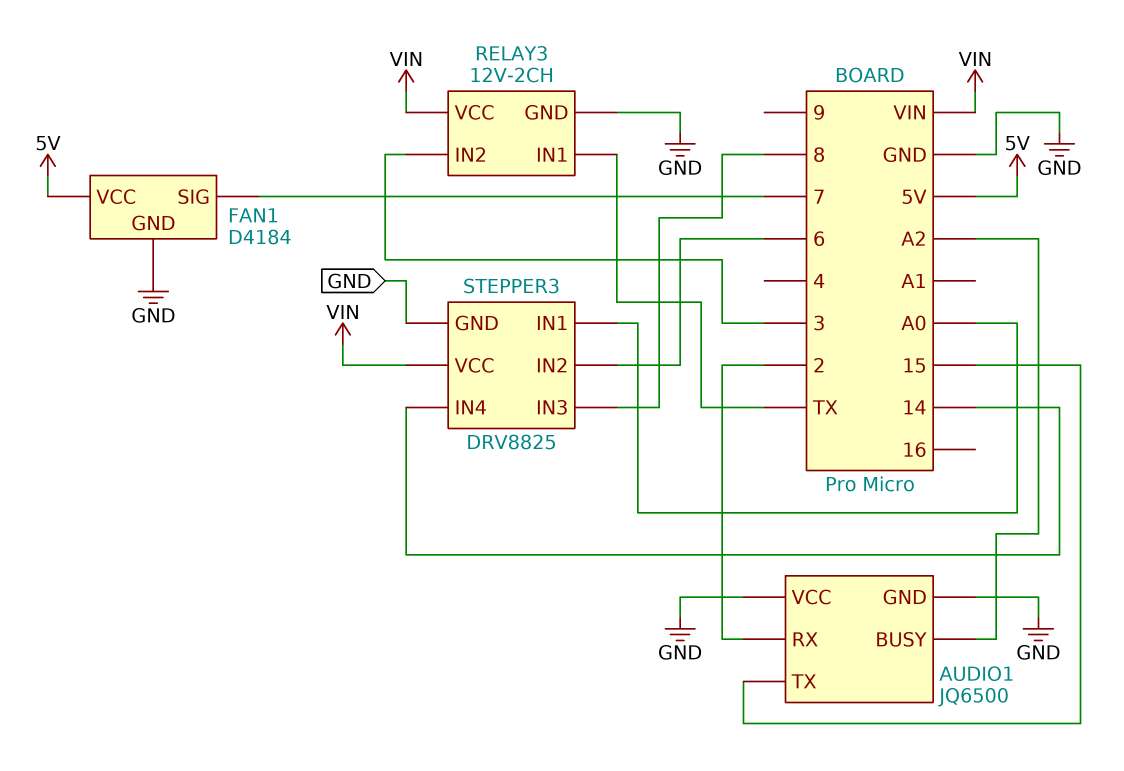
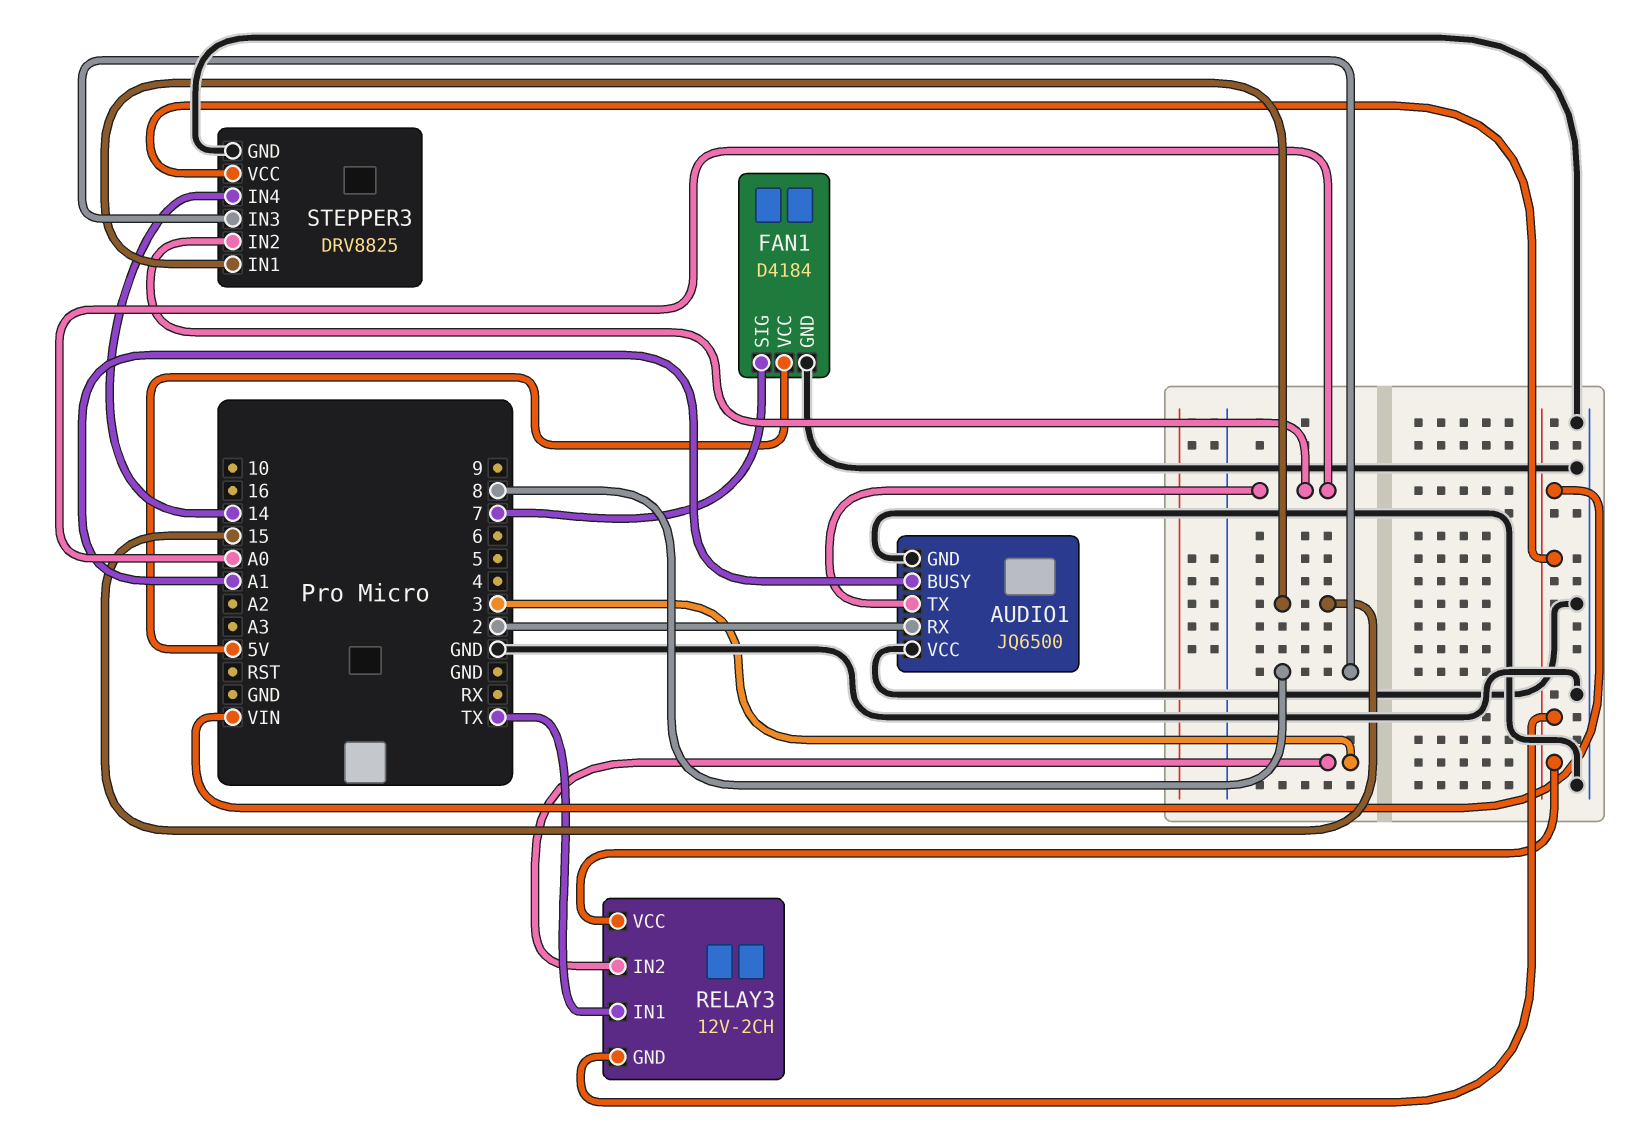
AUDIO1 pin BUSY: A2 -> A1
AUDIO1 pin TX: 15 -> A0
RELAY3 pin GND: GND -> VIN
STEPPER3 pin IN1: A0 -> 15
STEPPER3 pin IN2: 6 -> A0

